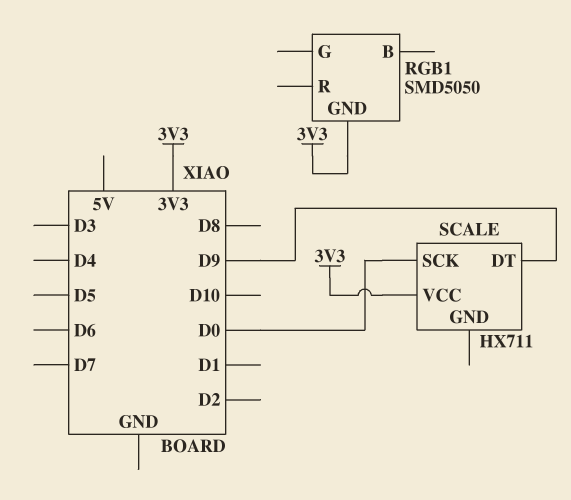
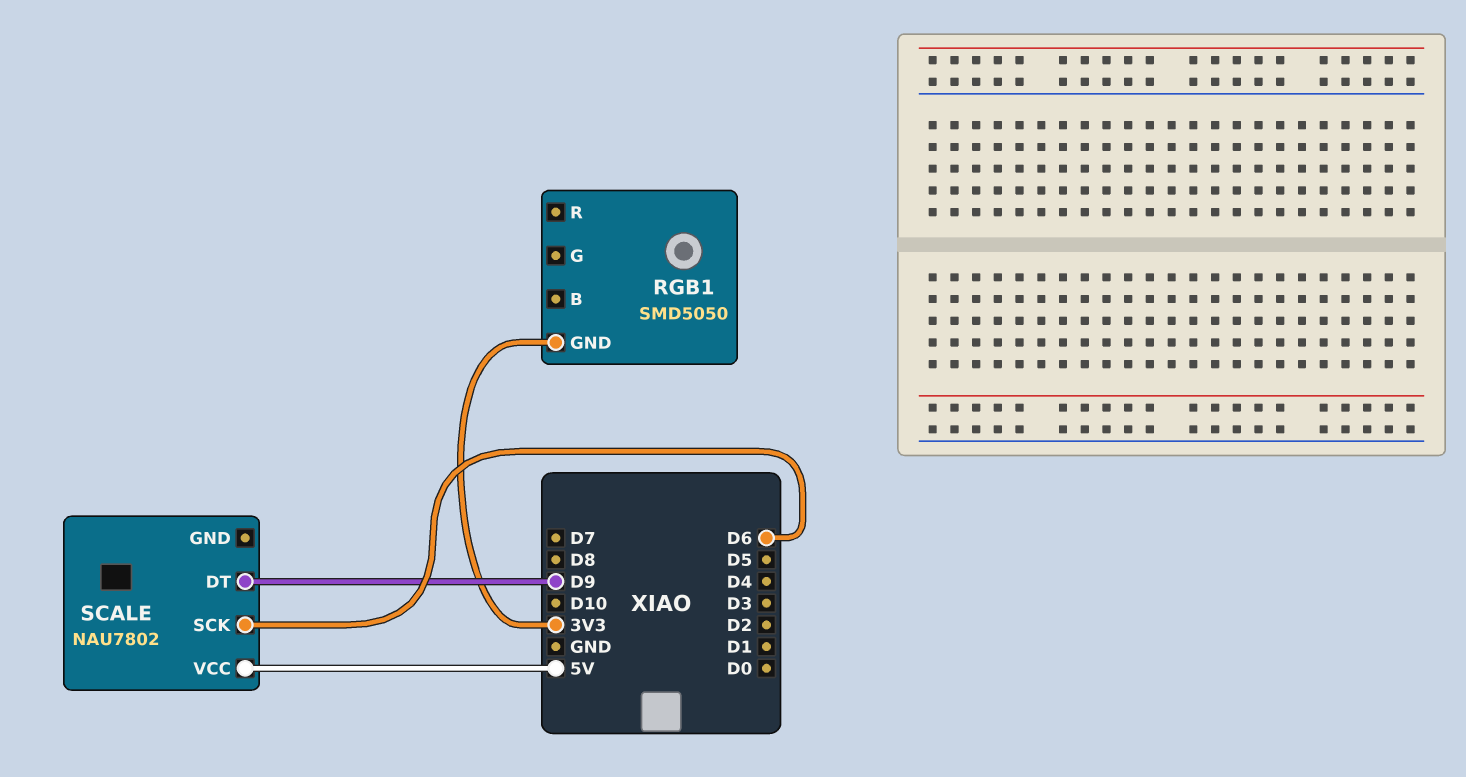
SCALE: HX711 -> NAU7802
SCALE pin SCK: D0 -> D6
SCALE pin VCC: 3V3 -> 5V

